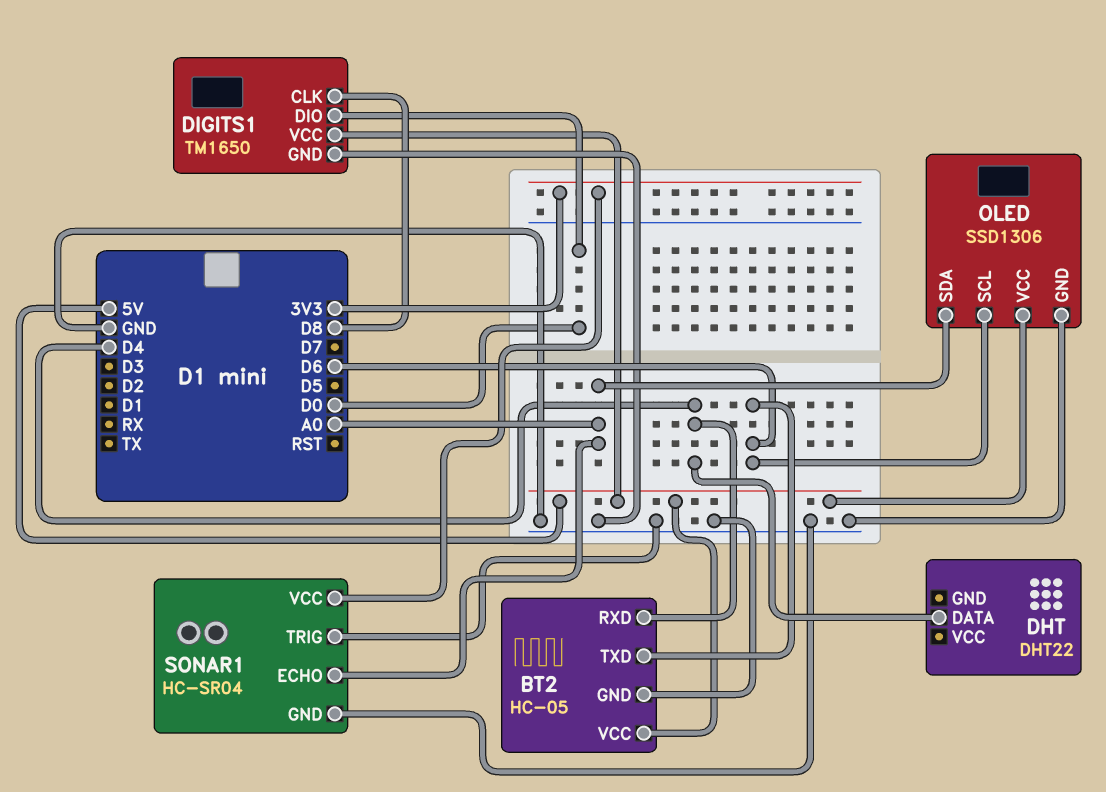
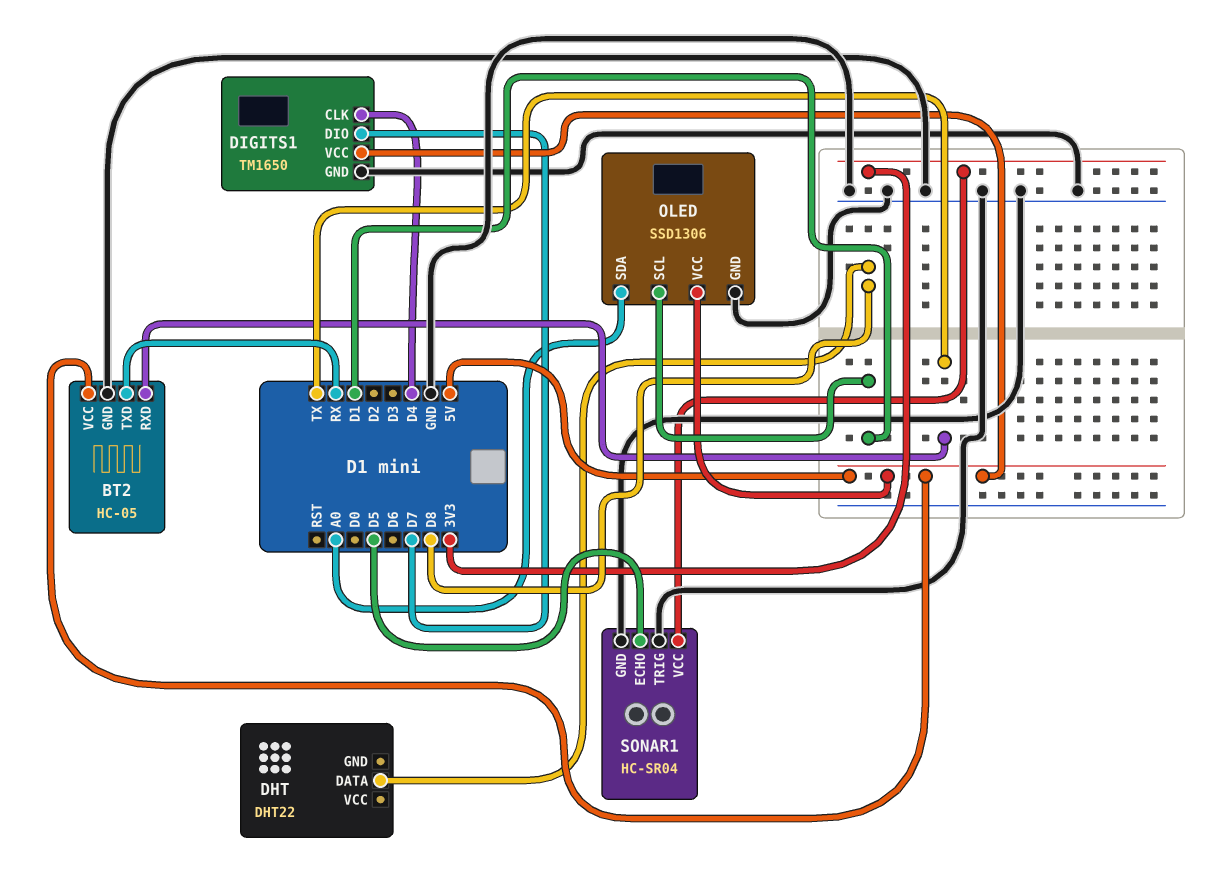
BT2 pin RXD: D4 -> TX
BT2 pin TXD: D6 -> RX
DHT pin DATA: D4 -> D8
DIGITS1 pin CLK: D8 -> D4
DIGITS1 pin DIO: D0 -> D7
OLED pin SCL: D6 -> D1
SONAR1 pin ECHO: A0 -> D5

